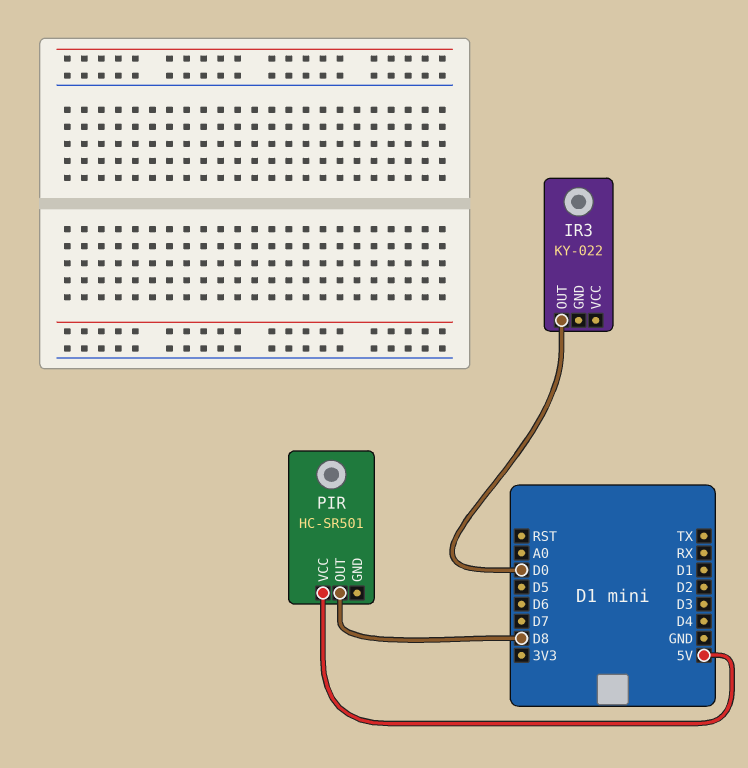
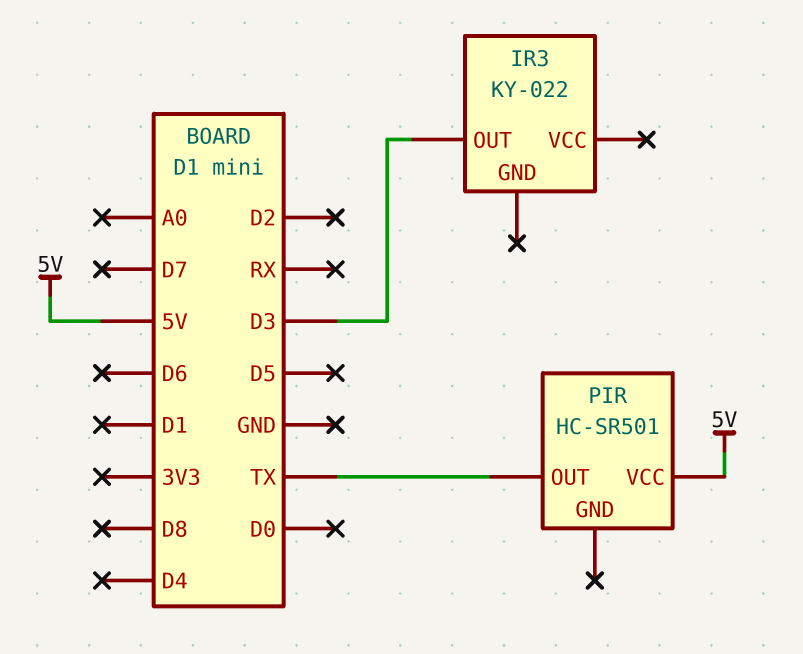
IR3 pin OUT: D0 -> D3
PIR pin OUT: D8 -> TX

